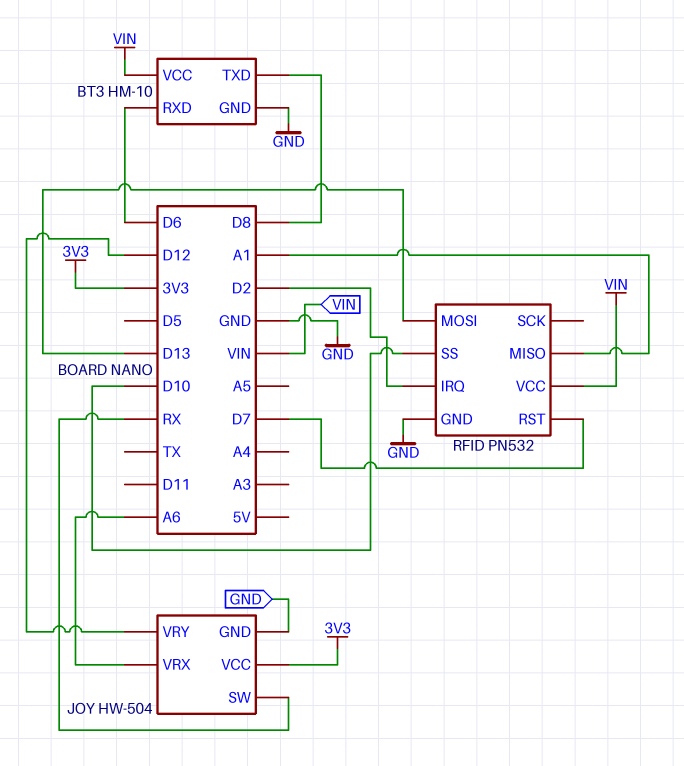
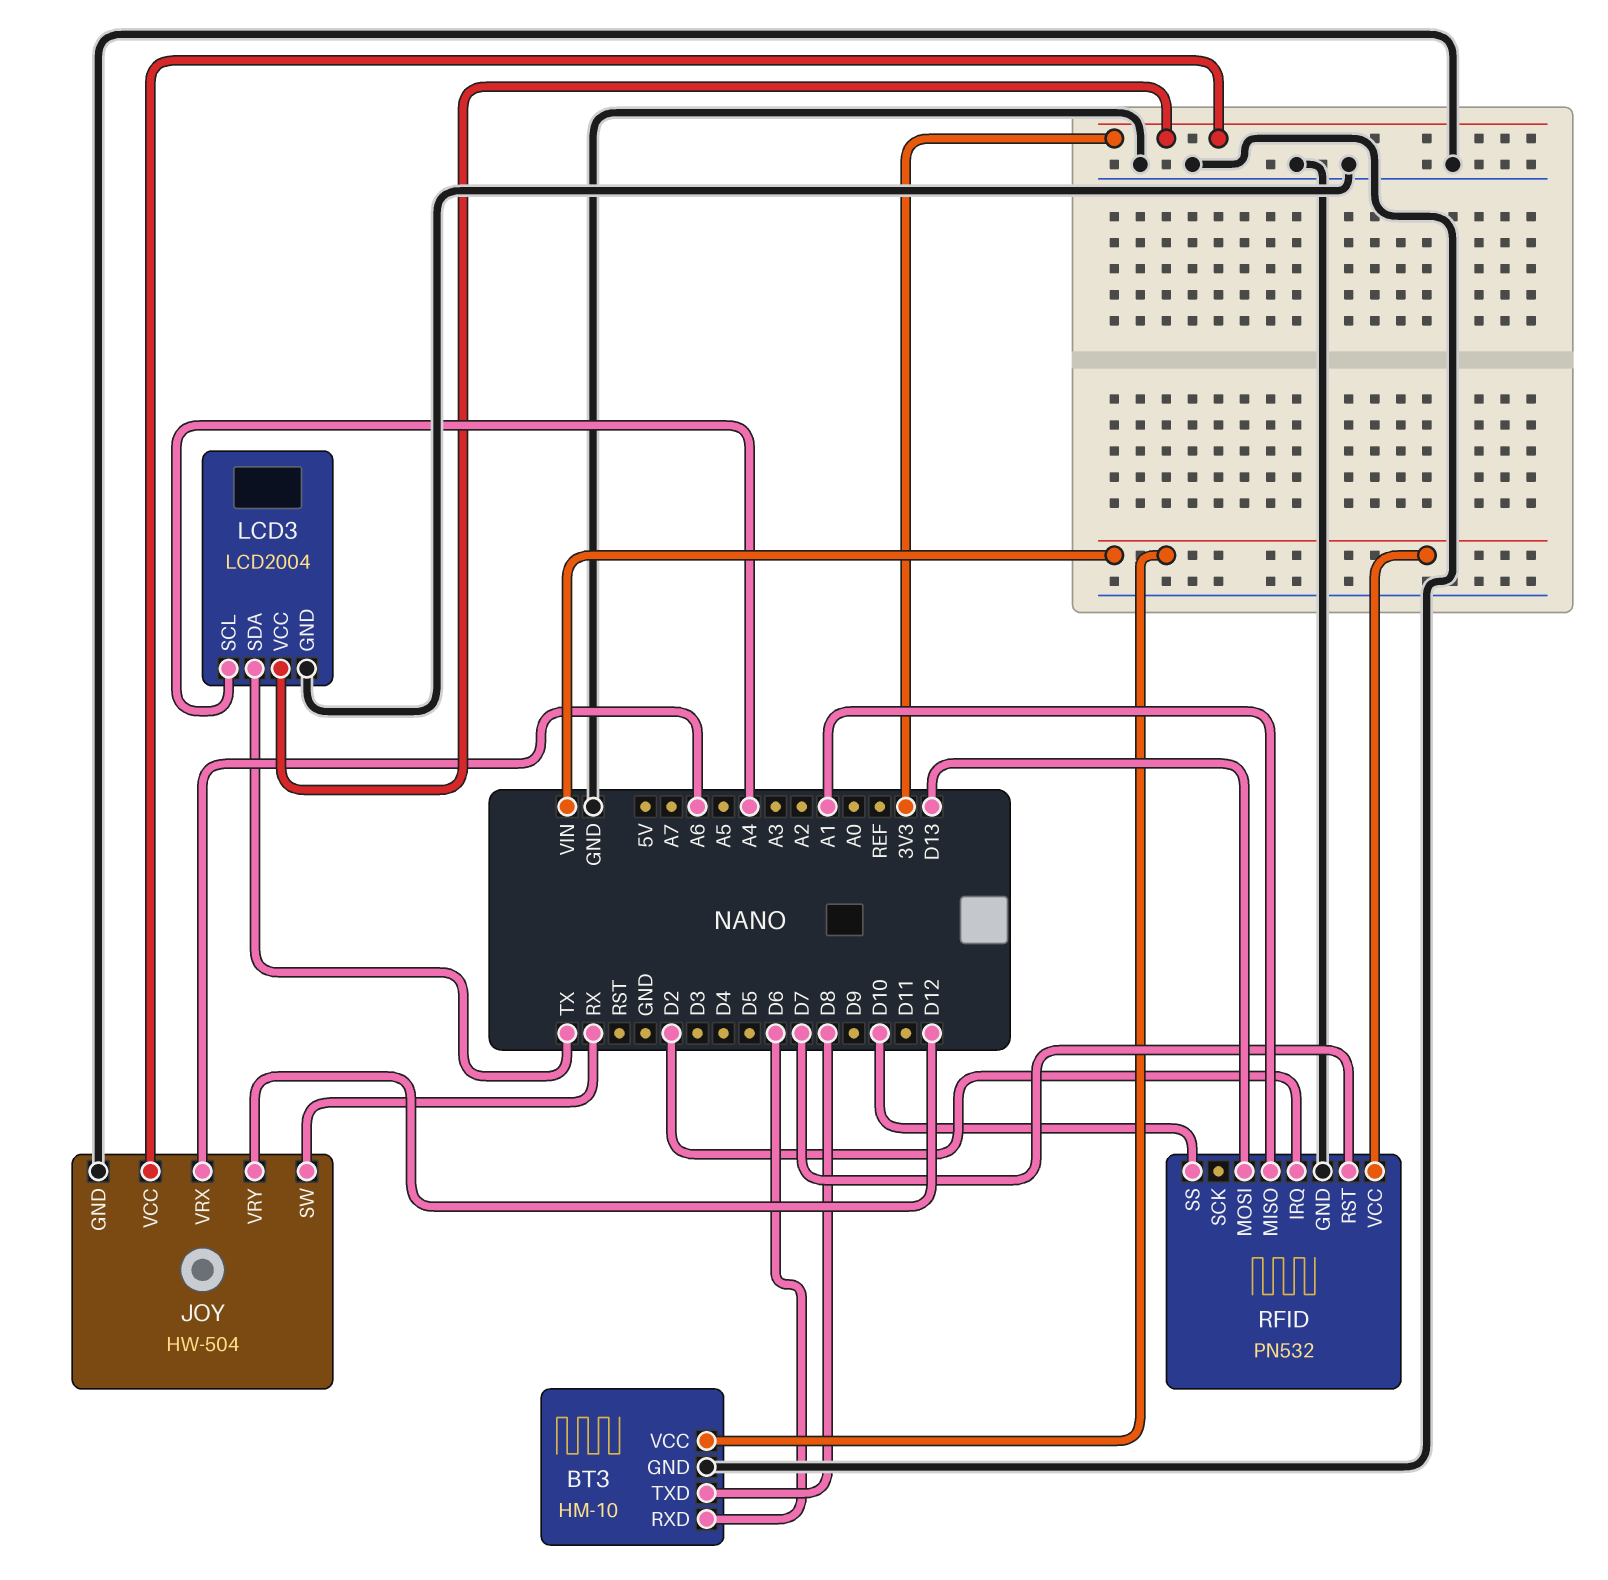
LCD3: none -> LCD2004
LCD3 pin GND: none -> GND
LCD3 pin SCL: none -> A4
LCD3 pin SDA: none -> TX
LCD3 pin VCC: none -> 3V3

